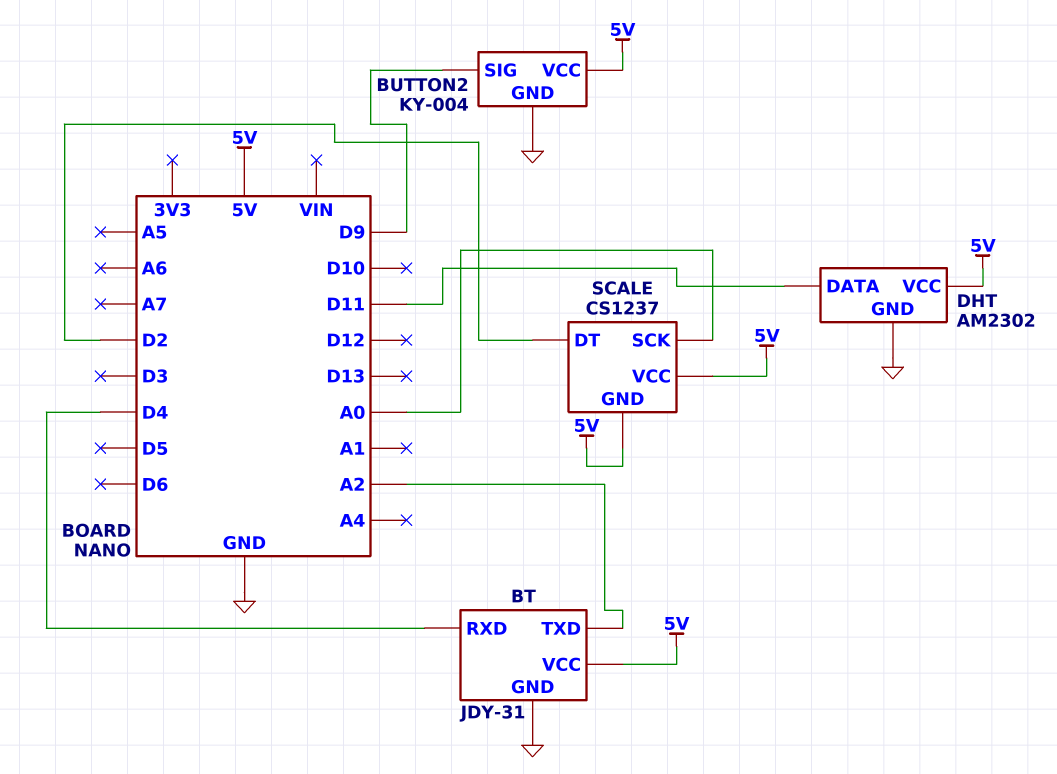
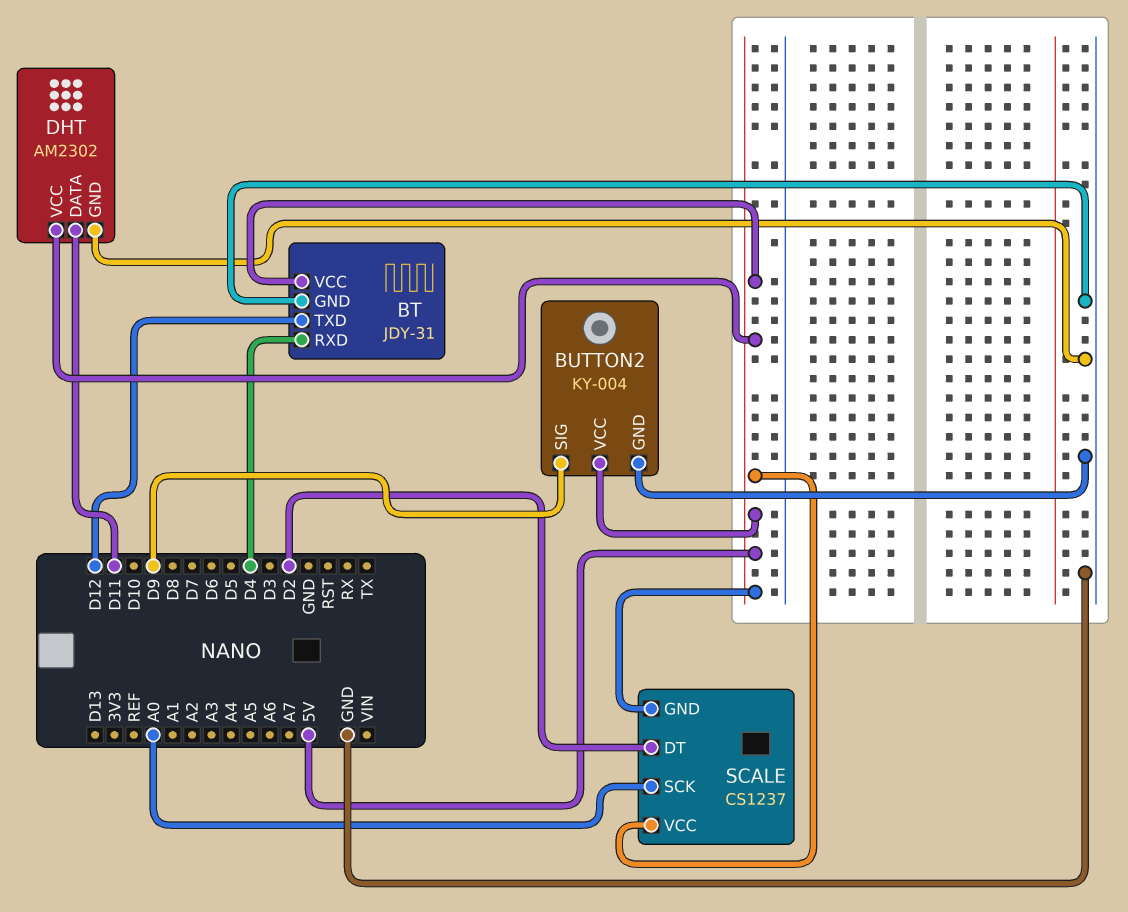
BT pin TXD: A2 -> D12

